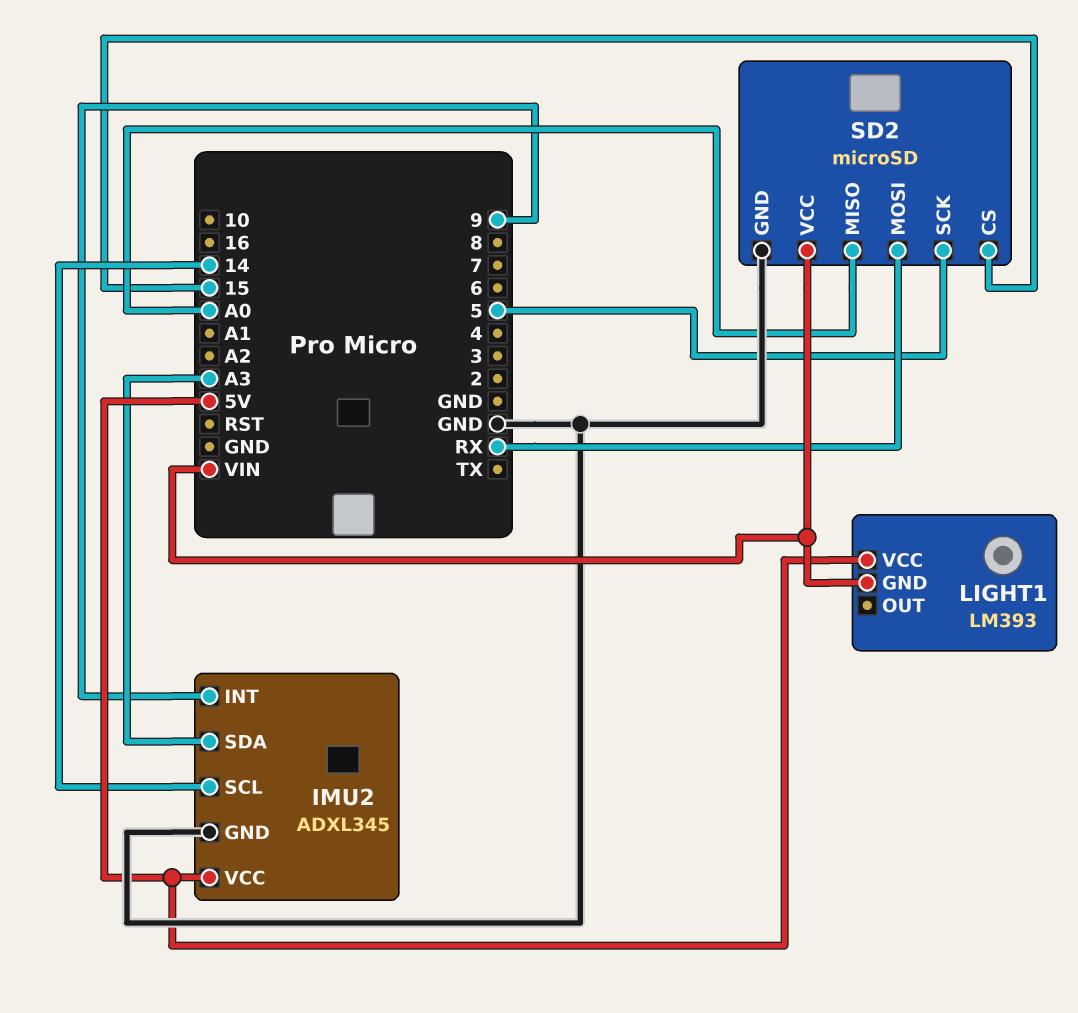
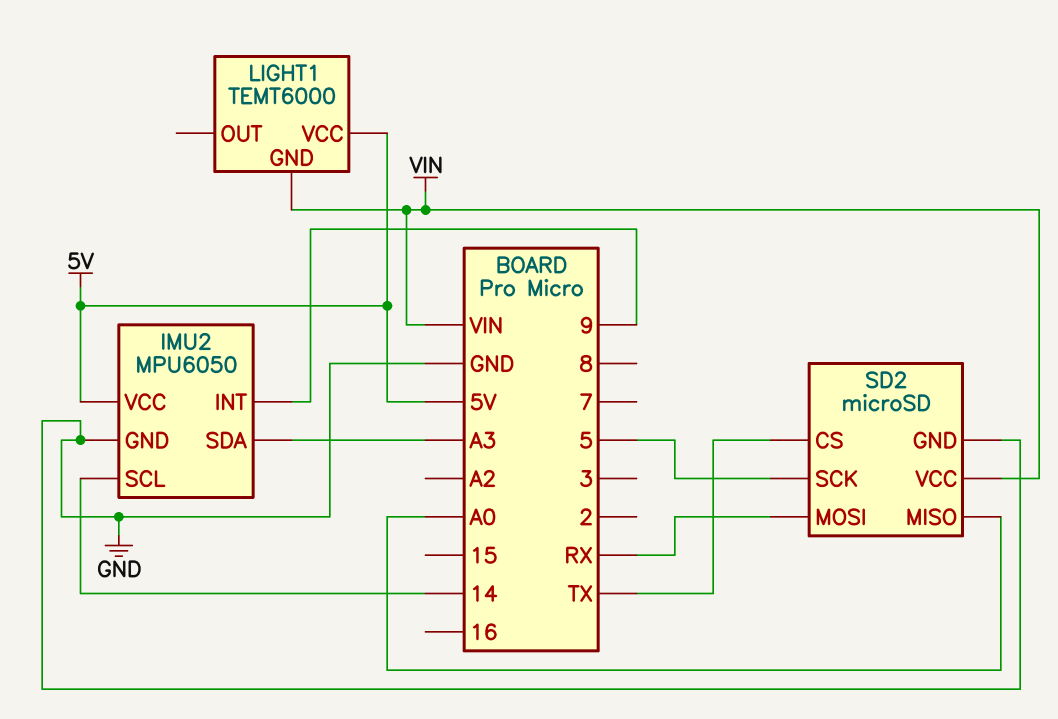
IMU2: ADXL345 -> MPU6050
LIGHT1: LM393 -> TEMT6000
SD2 pin CS: 15 -> TX

